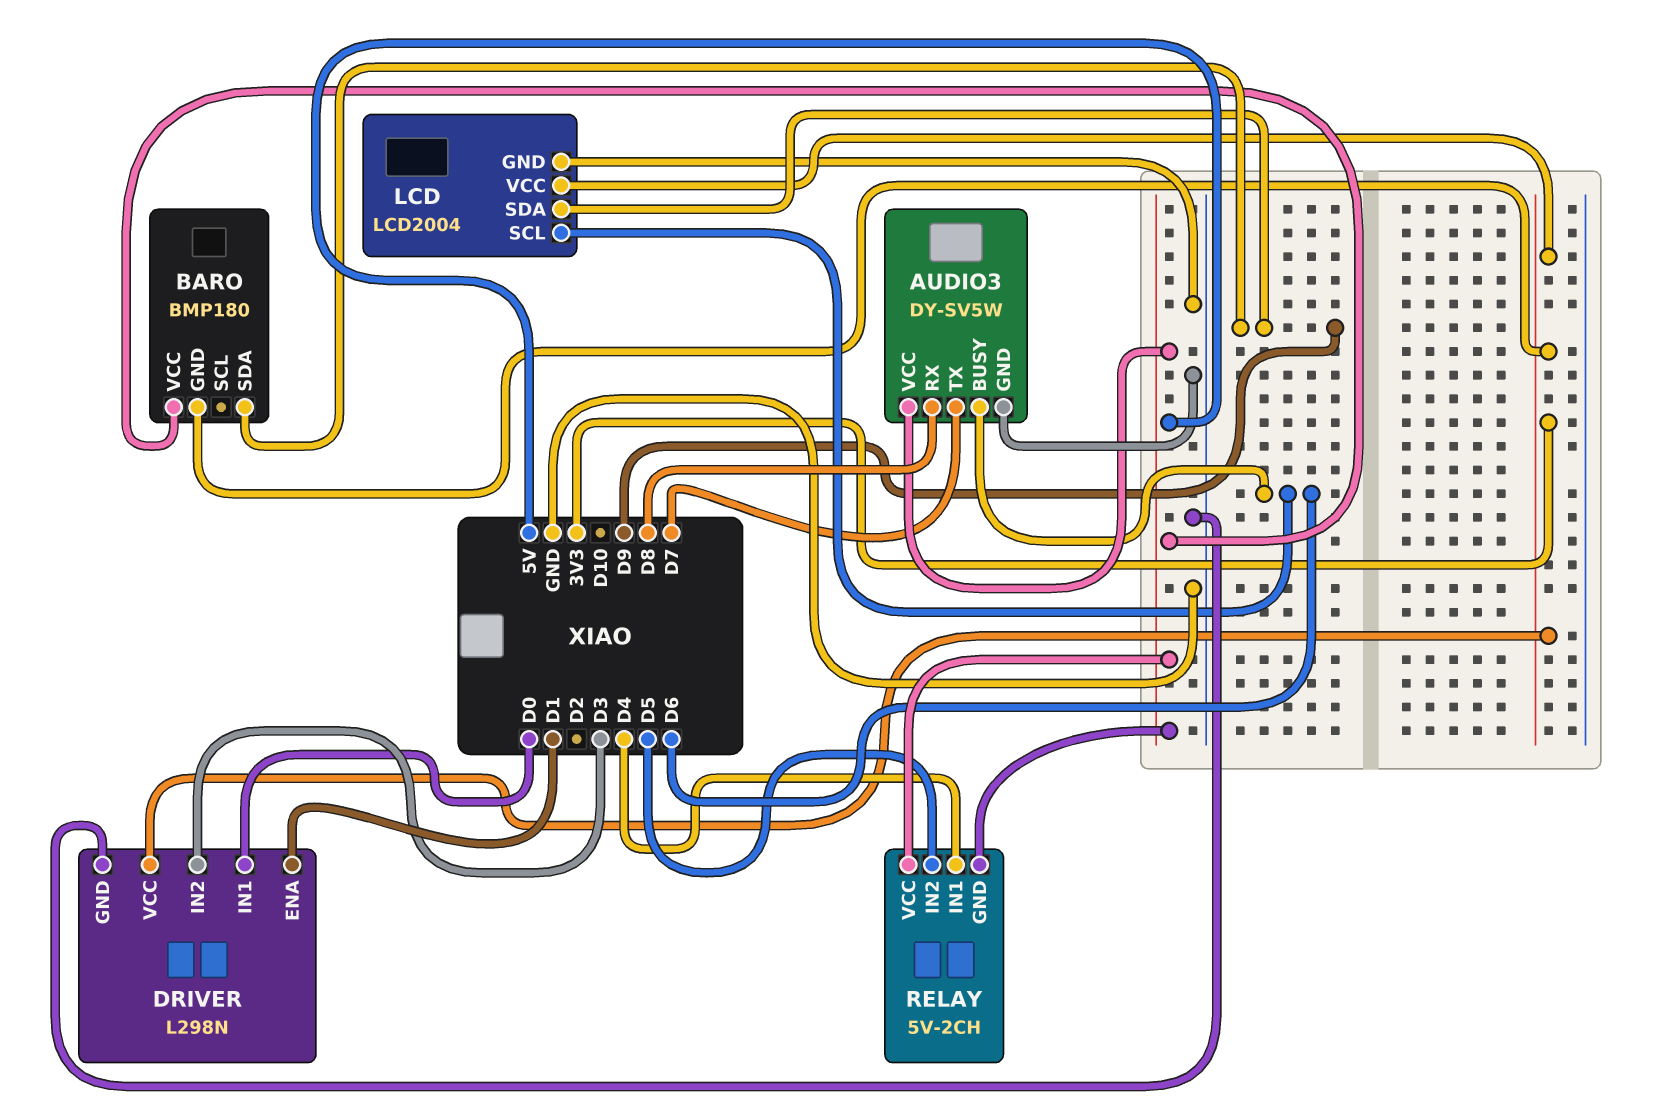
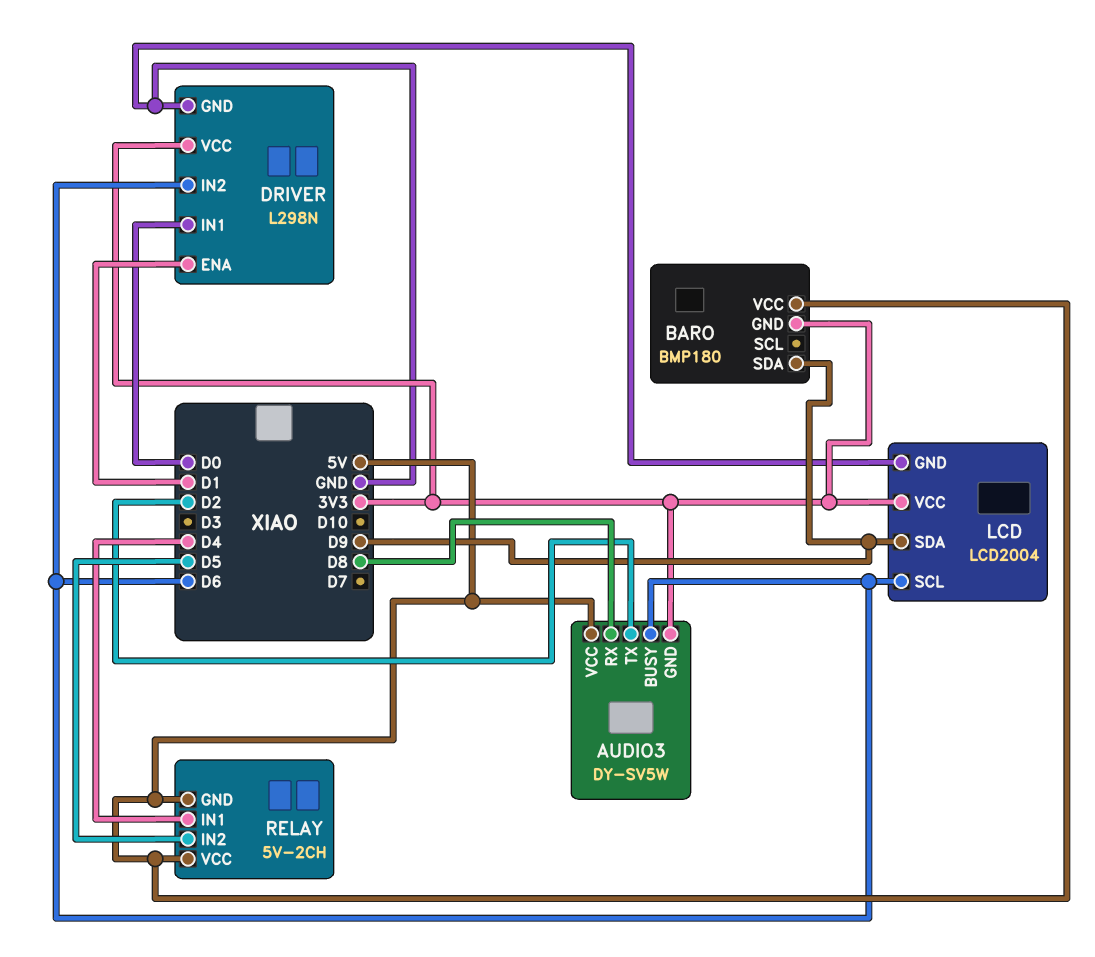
AUDIO3 pin GND: GND -> 3V3
AUDIO3 pin TX: D7 -> D2
DRIVER pin IN2: D3 -> D6

